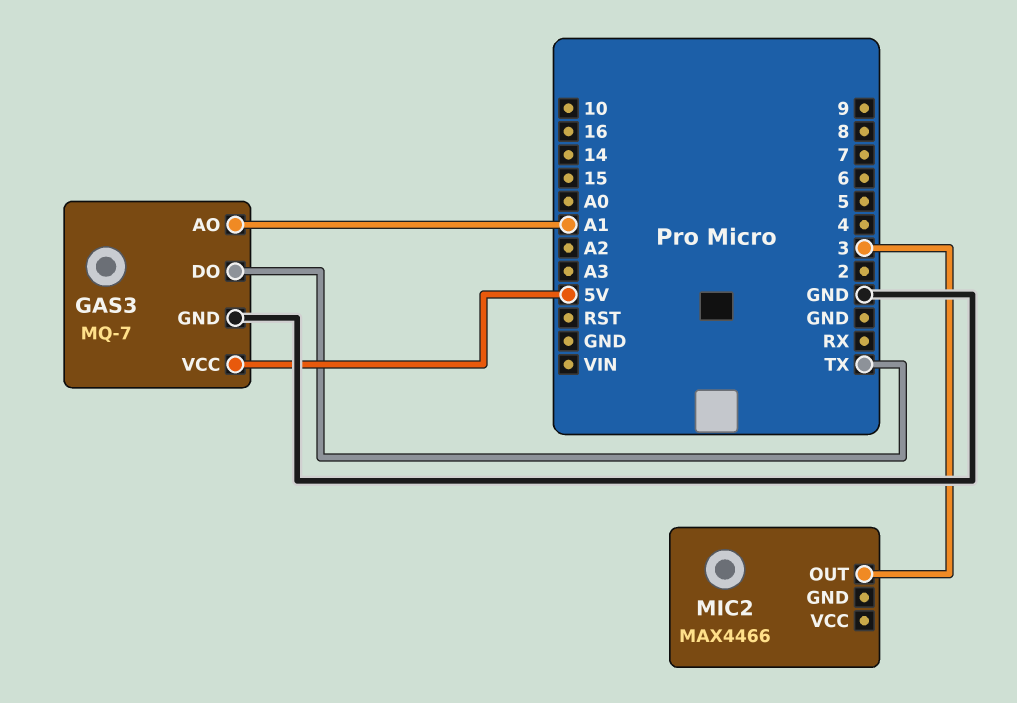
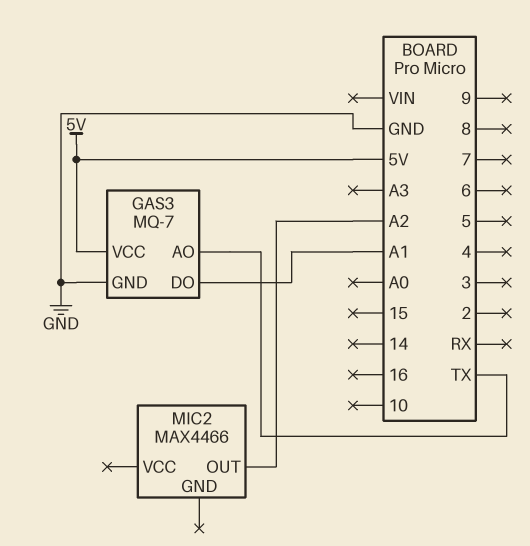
GAS3 pin AO: A1 -> TX
GAS3 pin DO: TX -> A1
MIC2 pin OUT: 3 -> A2

